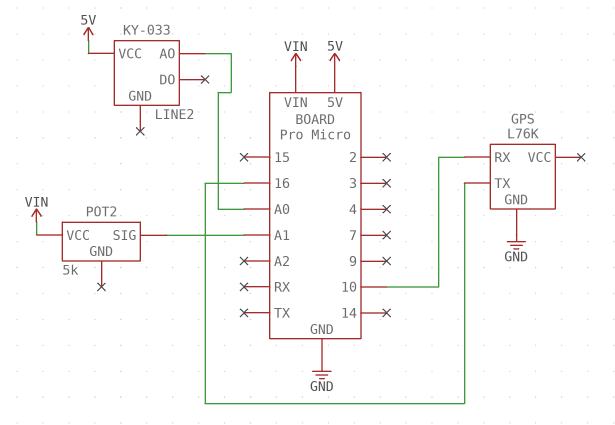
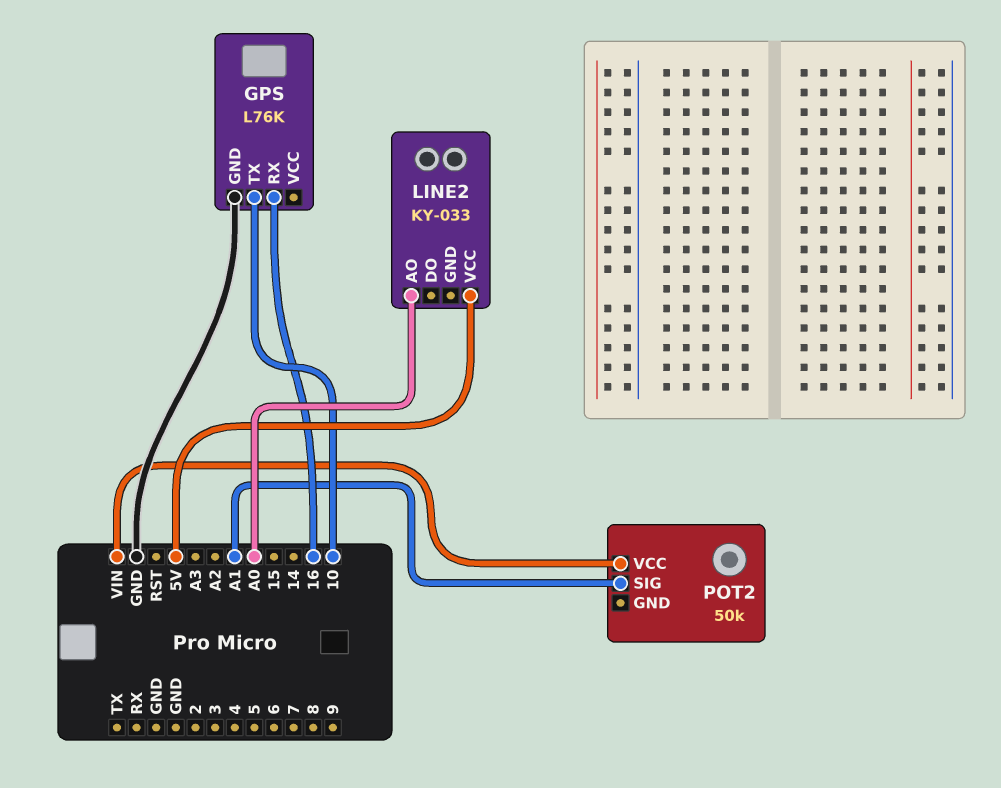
GPS pin RX: 10 -> 16
GPS pin TX: 16 -> 10
POT2: 5k -> 50k

